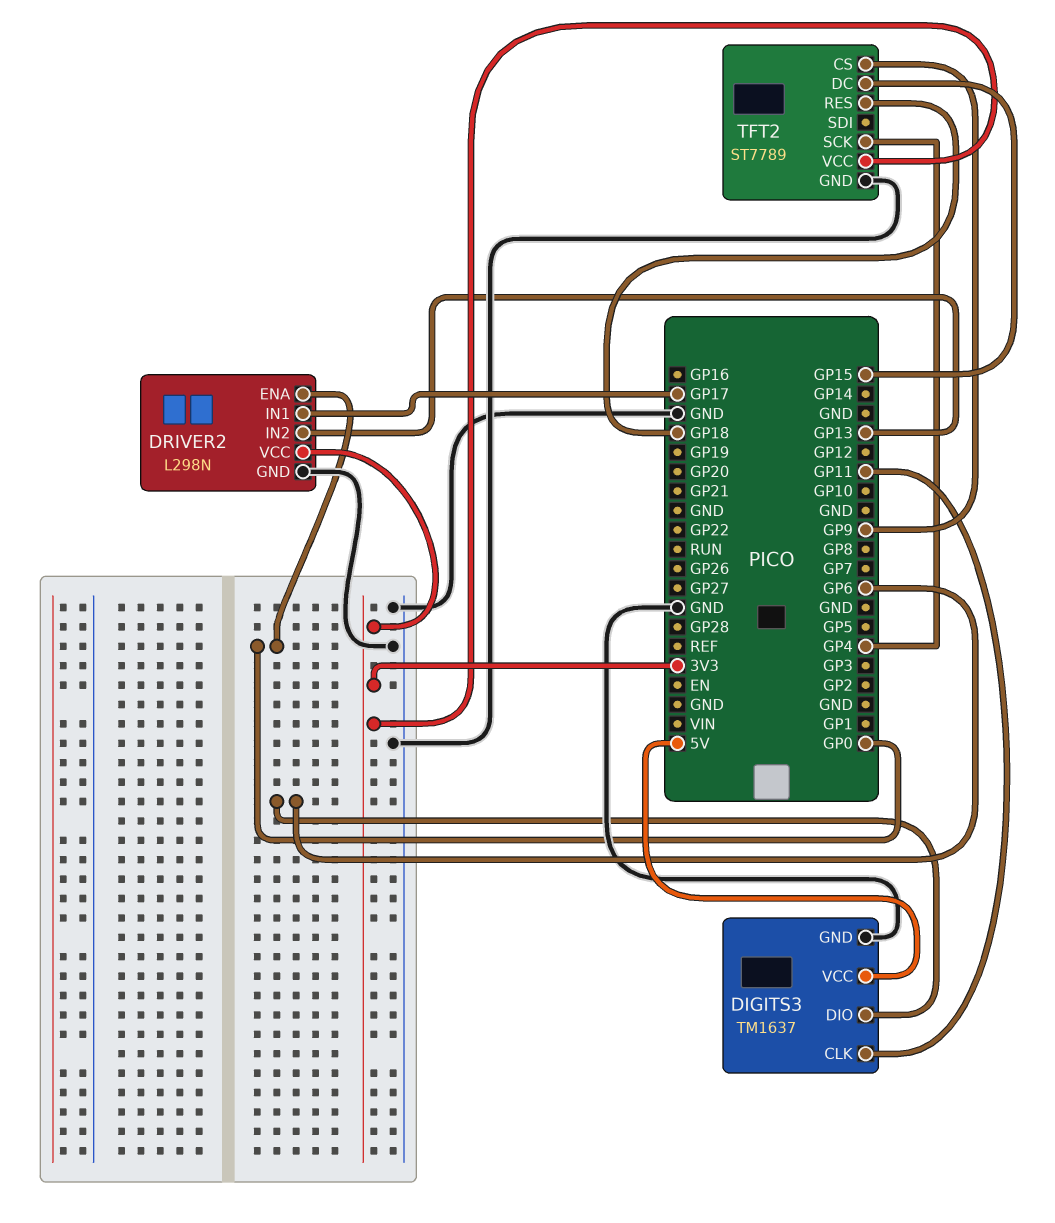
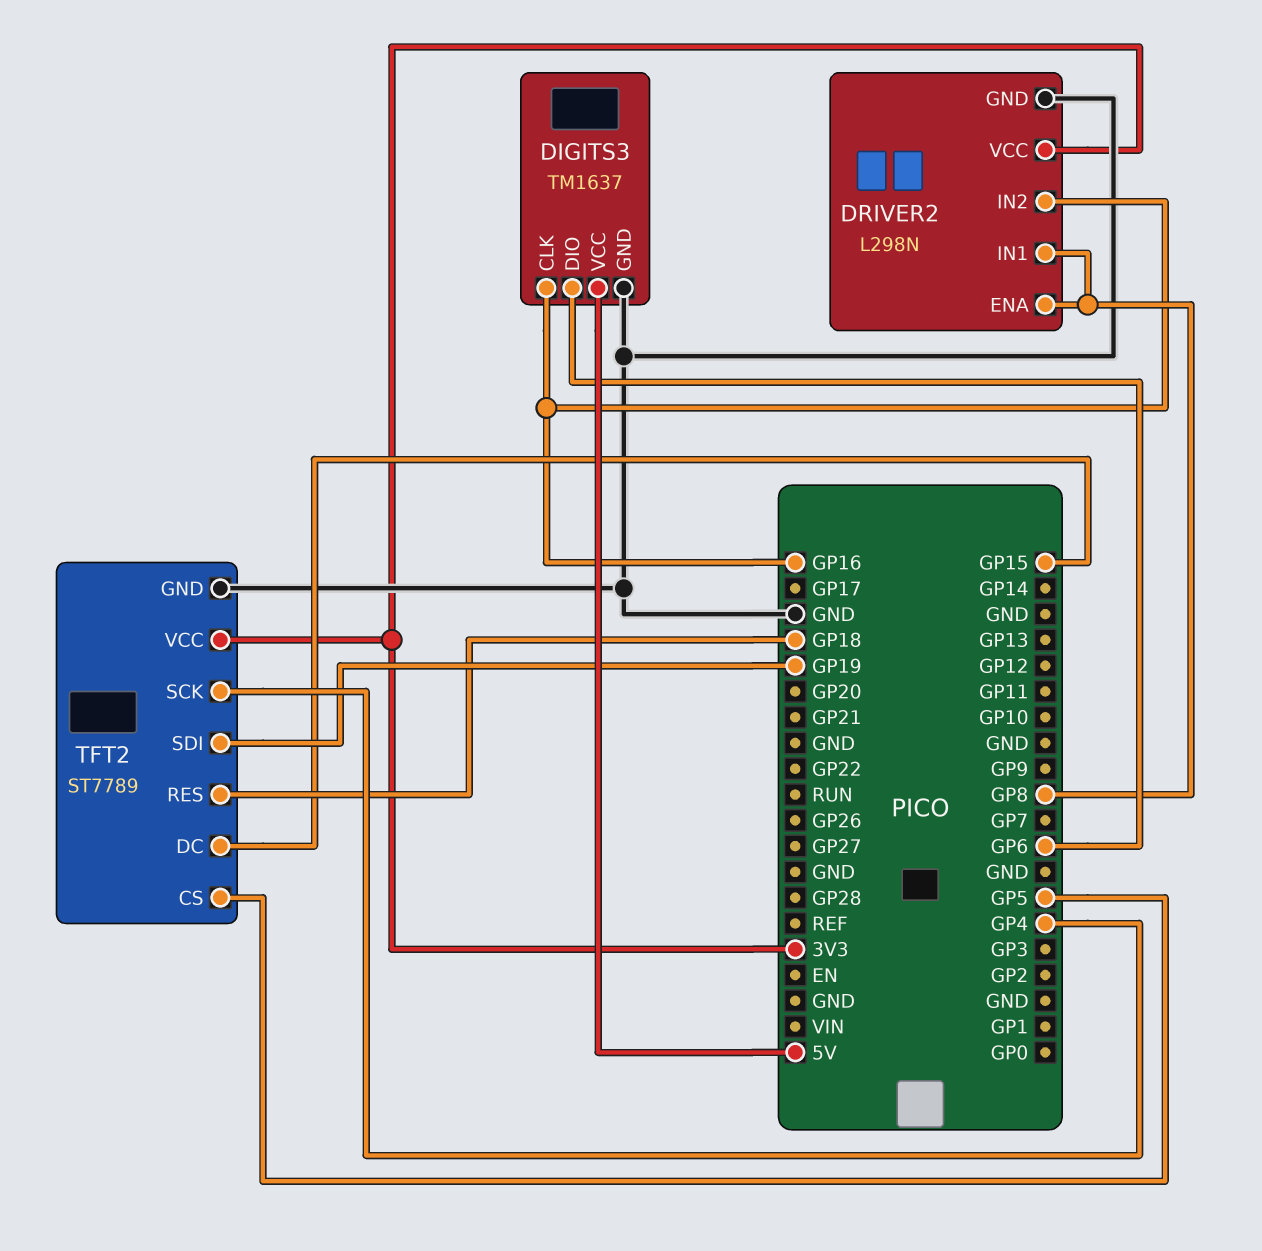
DIGITS3 pin CLK: GP11 -> GP16
DRIVER2 pin ENA: GP0 -> GP8
DRIVER2 pin IN1: GP17 -> GP8
DRIVER2 pin IN2: GP13 -> GP16
TFT2 pin CS: GP9 -> GP5
TFT2 pin SDI: none -> GP19

